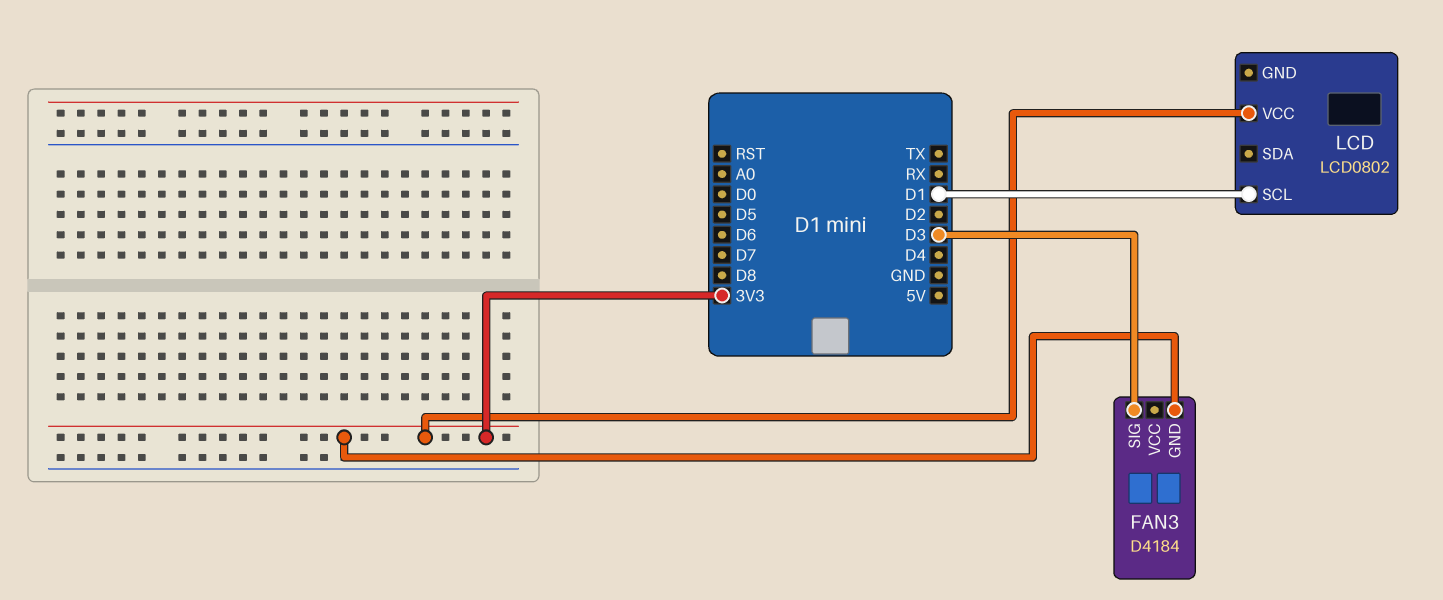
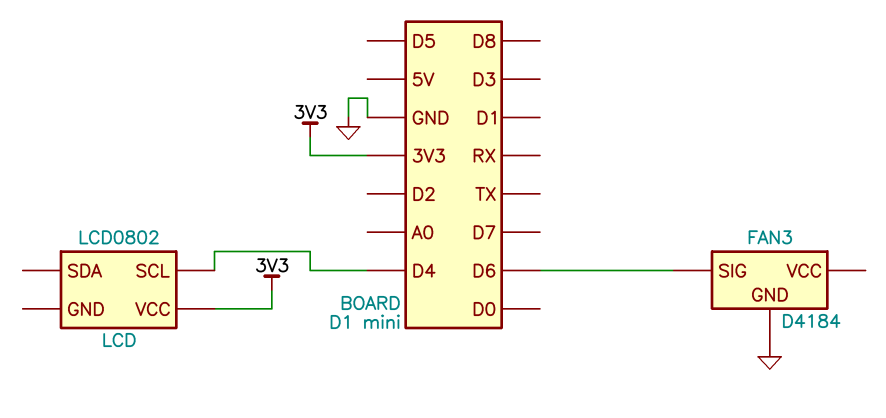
FAN3 pin GND: 3V3 -> GND
FAN3 pin SIG: D3 -> D6
LCD pin SCL: D1 -> D4

